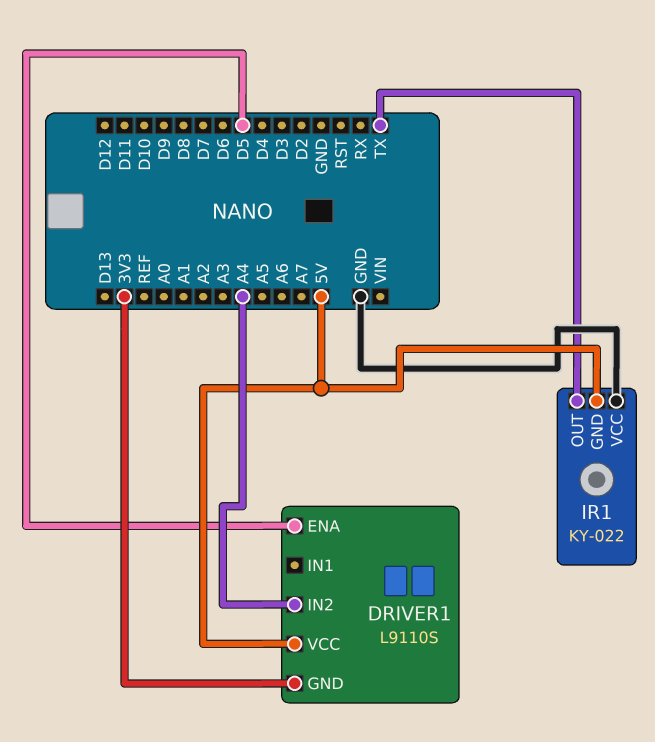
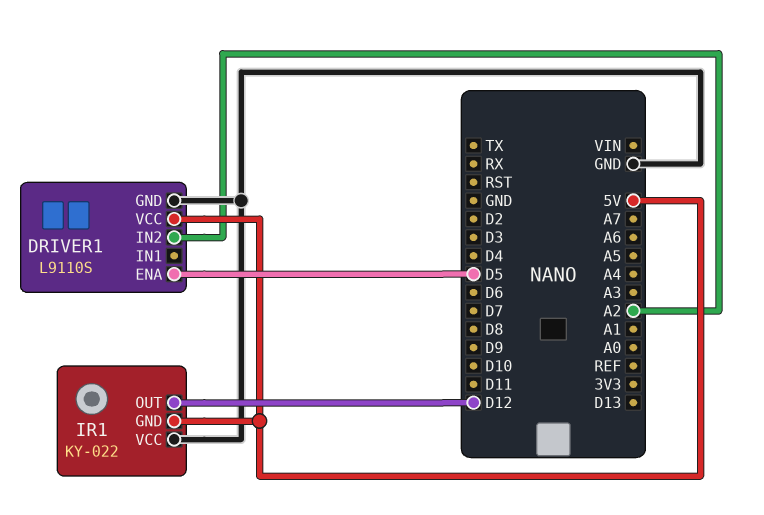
DRIVER1 pin GND: 3V3 -> GND
DRIVER1 pin IN2: A4 -> A2
IR1 pin OUT: TX -> D12

